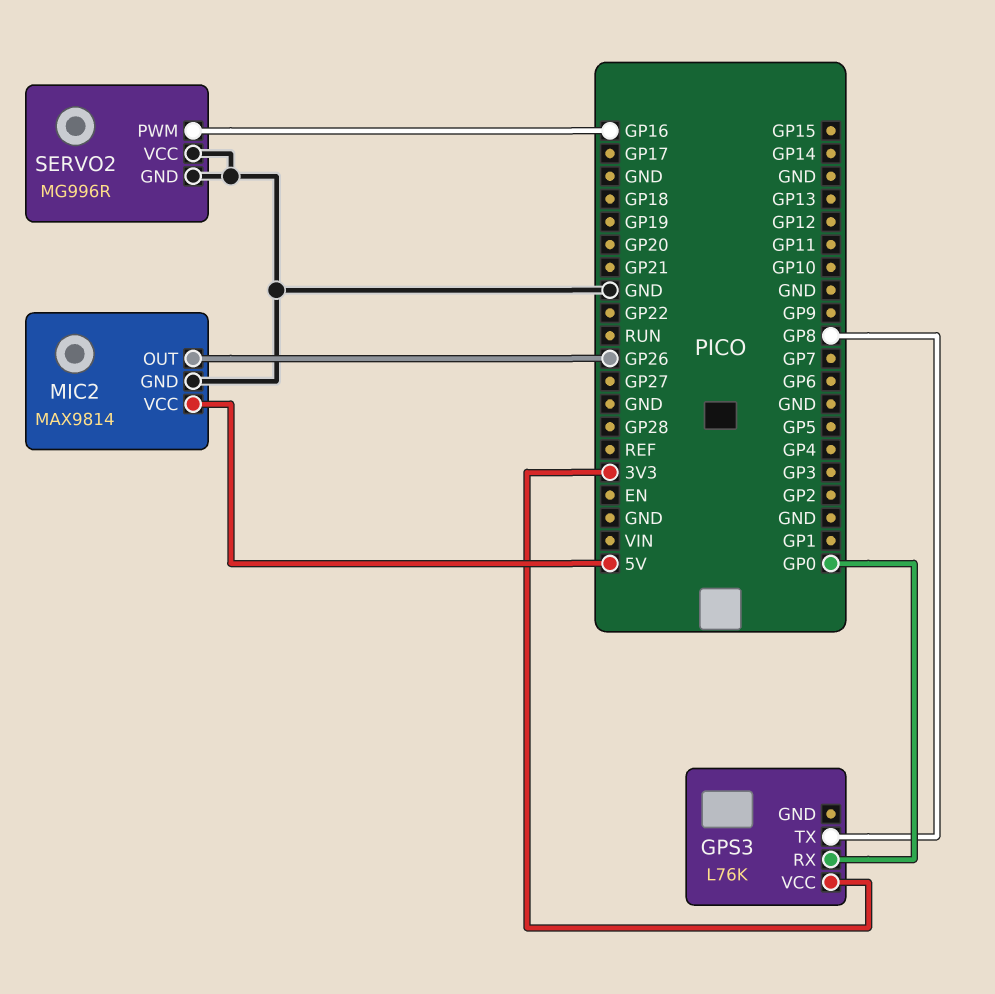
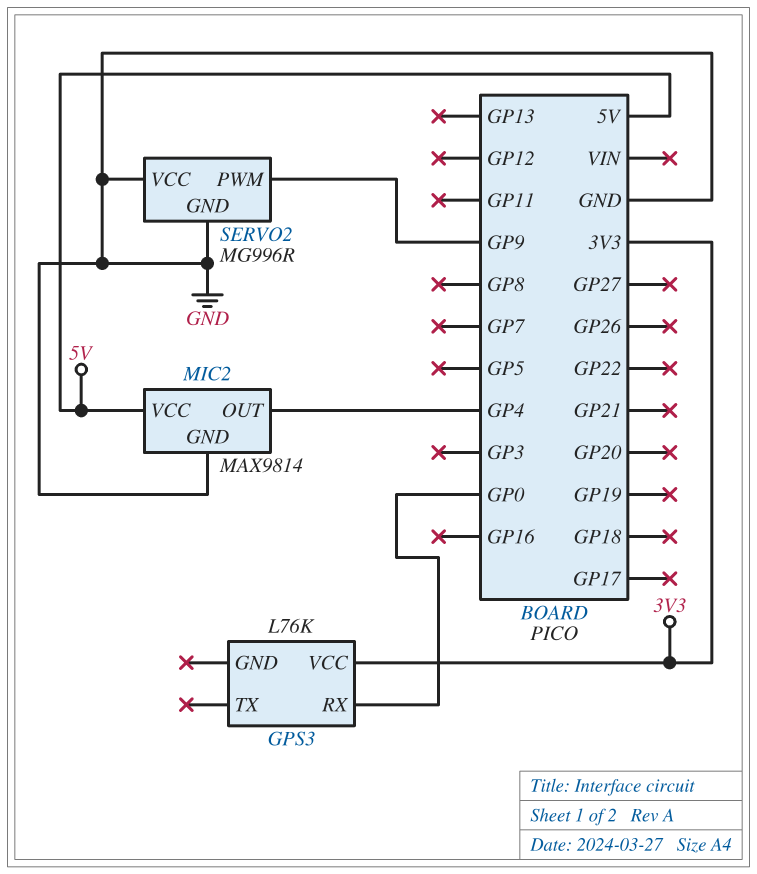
GPS3 pin TX: GP8 -> none
MIC2 pin OUT: GP26 -> GP4
SERVO2 pin PWM: GP16 -> GP9

